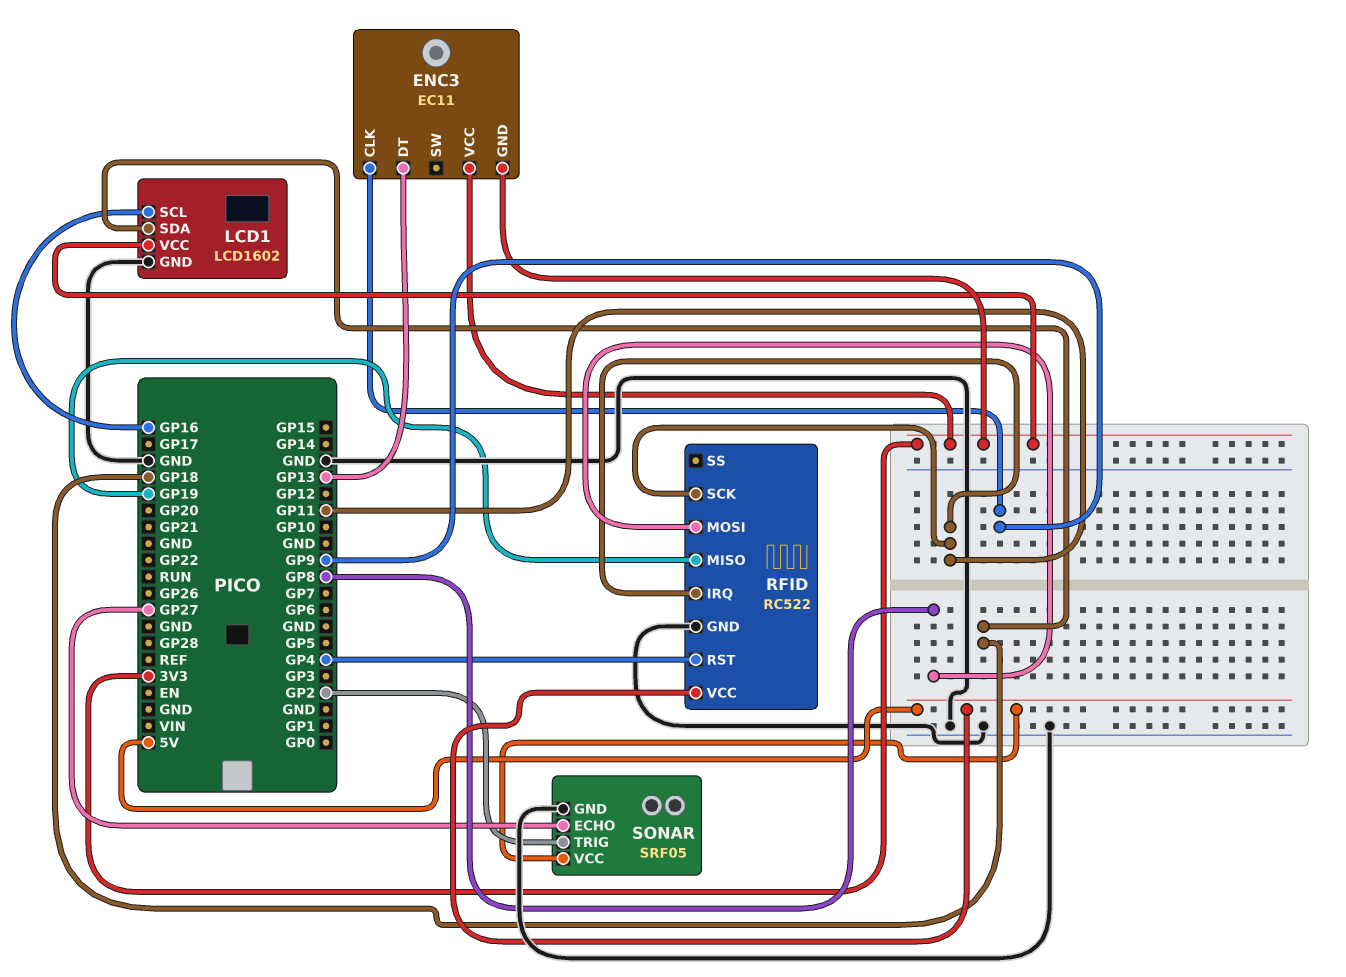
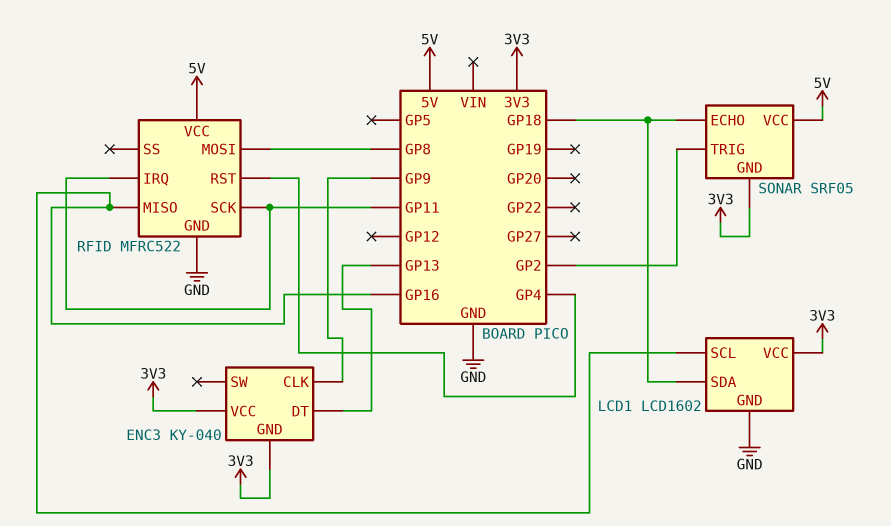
ENC3: EC11 -> KY-040
RFID: RC522 -> MFRC522
RFID pin MISO: GP19 -> GP16
SONAR pin ECHO: GP27 -> GP18
SONAR pin GND: GND -> 3V3

